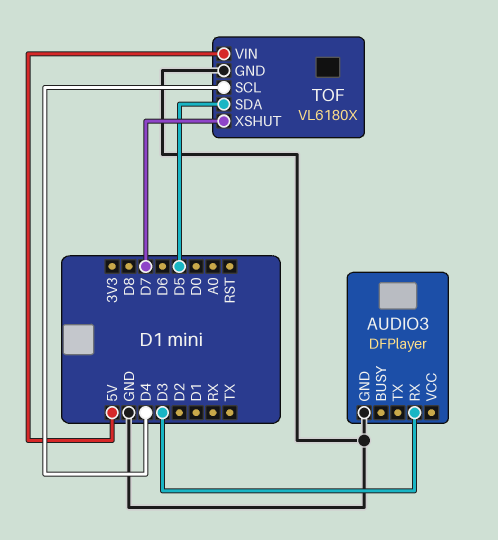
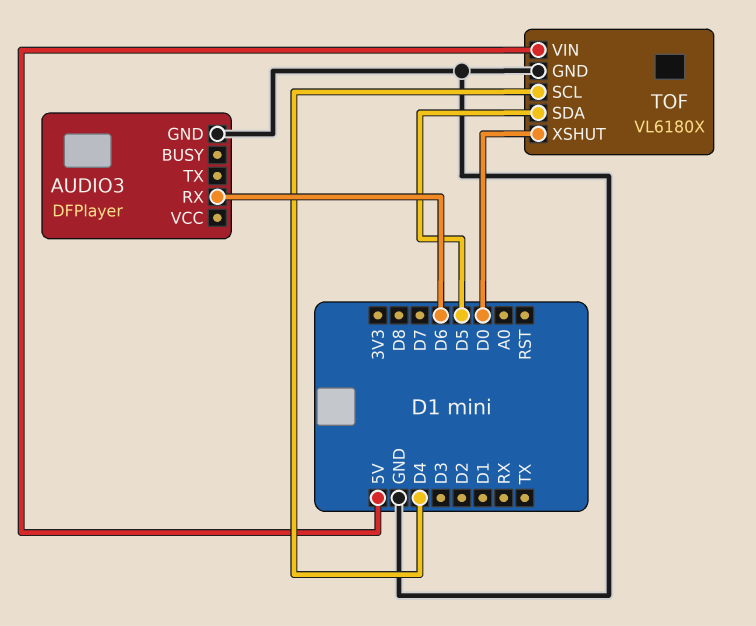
AUDIO3 pin RX: D3 -> D6
TOF pin XSHUT: D7 -> D0

